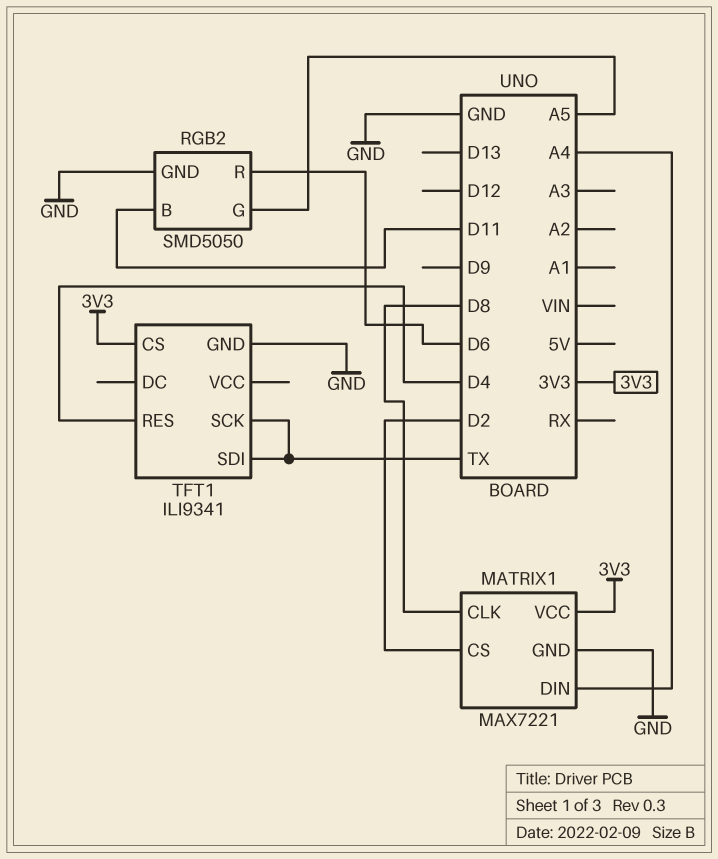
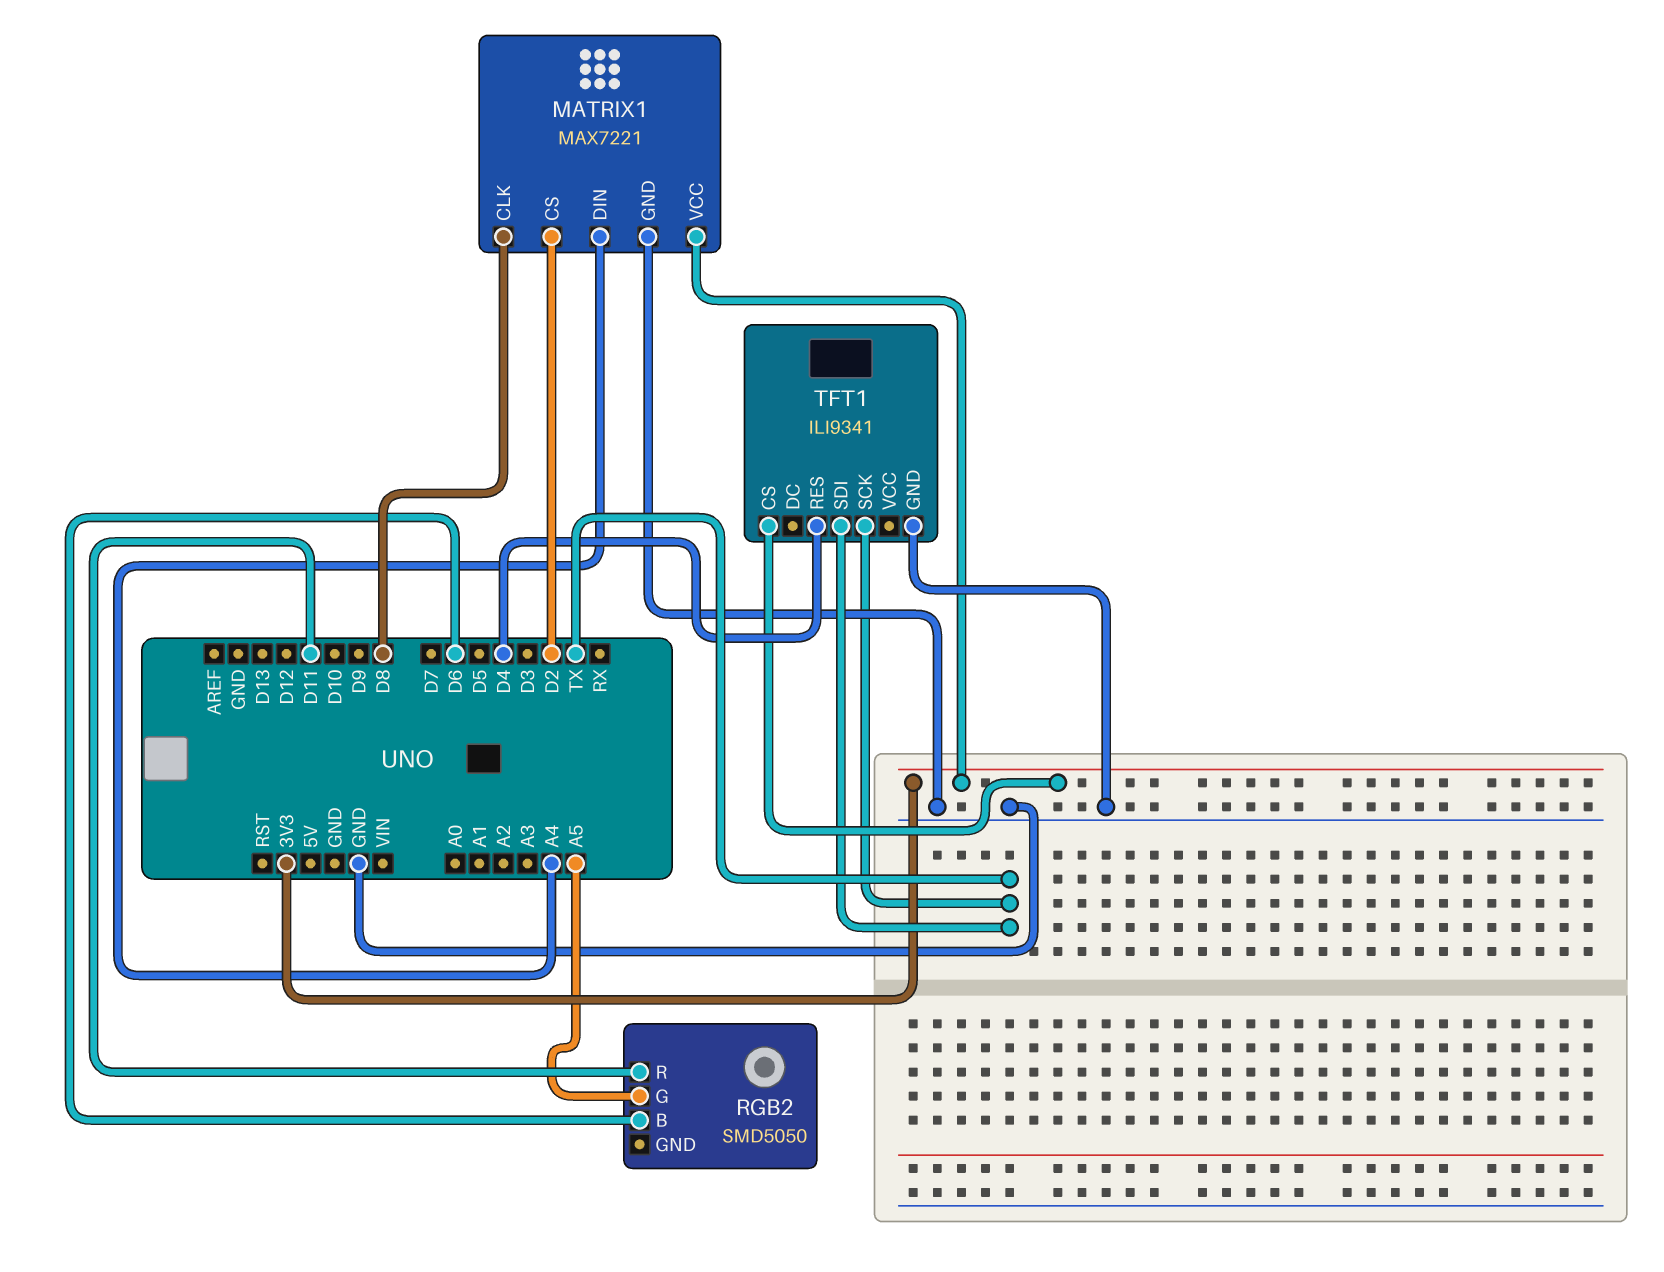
RGB2 pin B: D11 -> D6
RGB2 pin GND: GND -> none
RGB2 pin R: D6 -> D11

